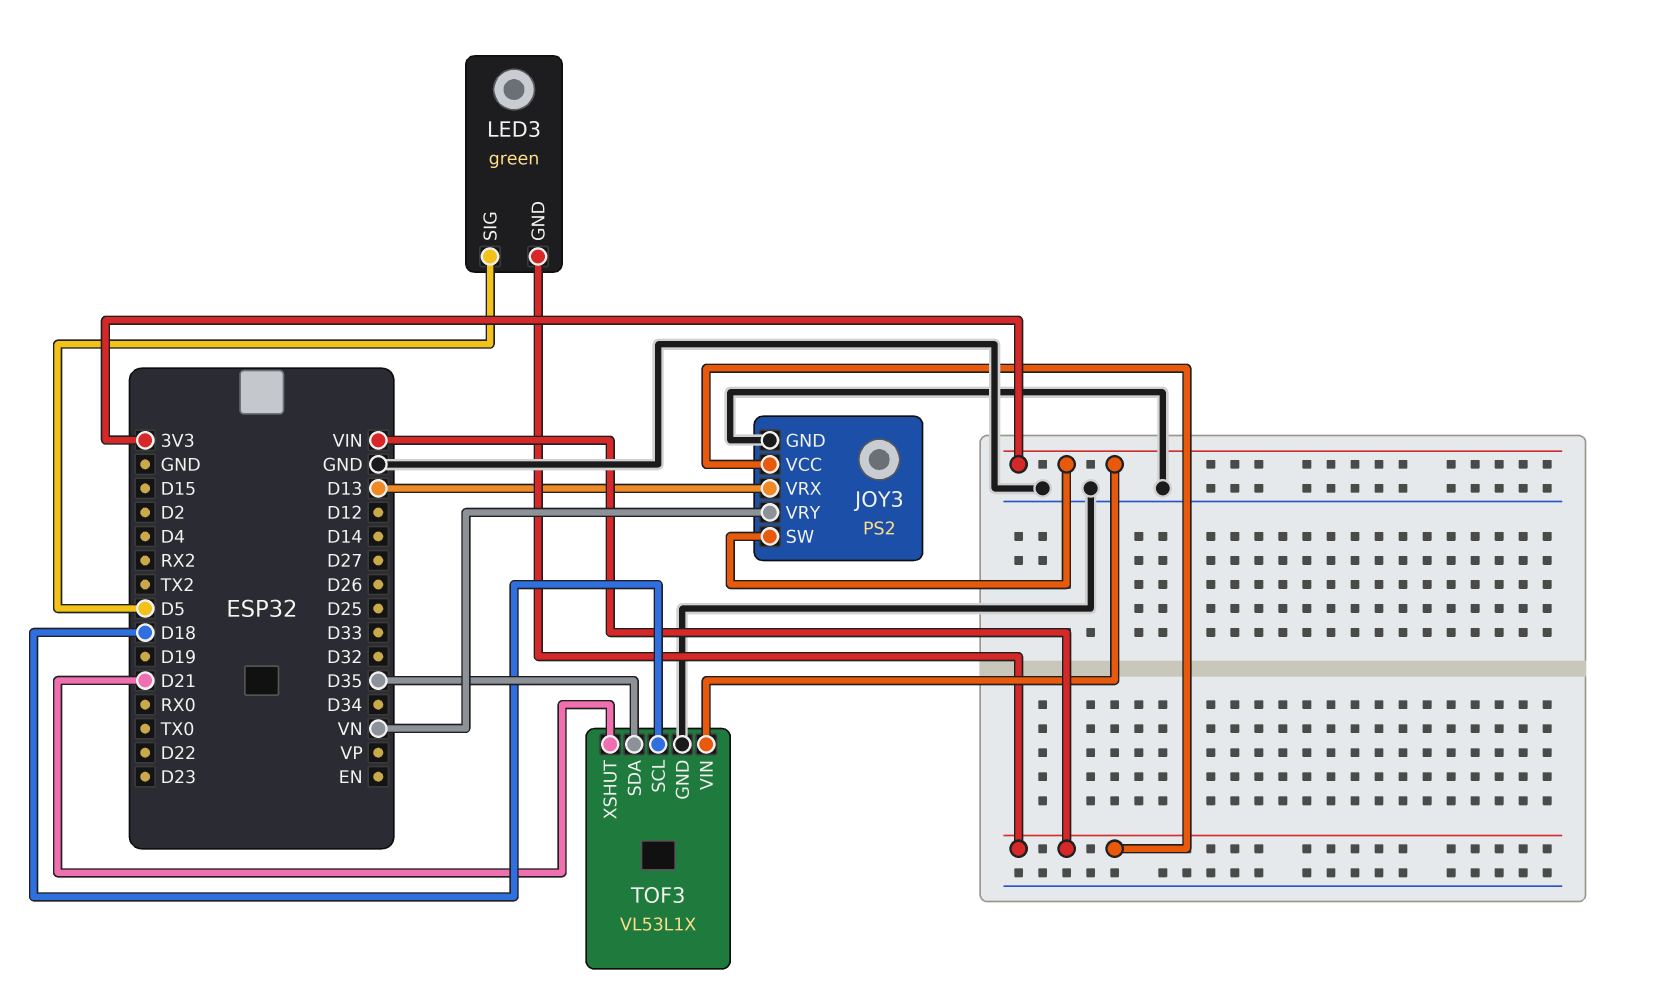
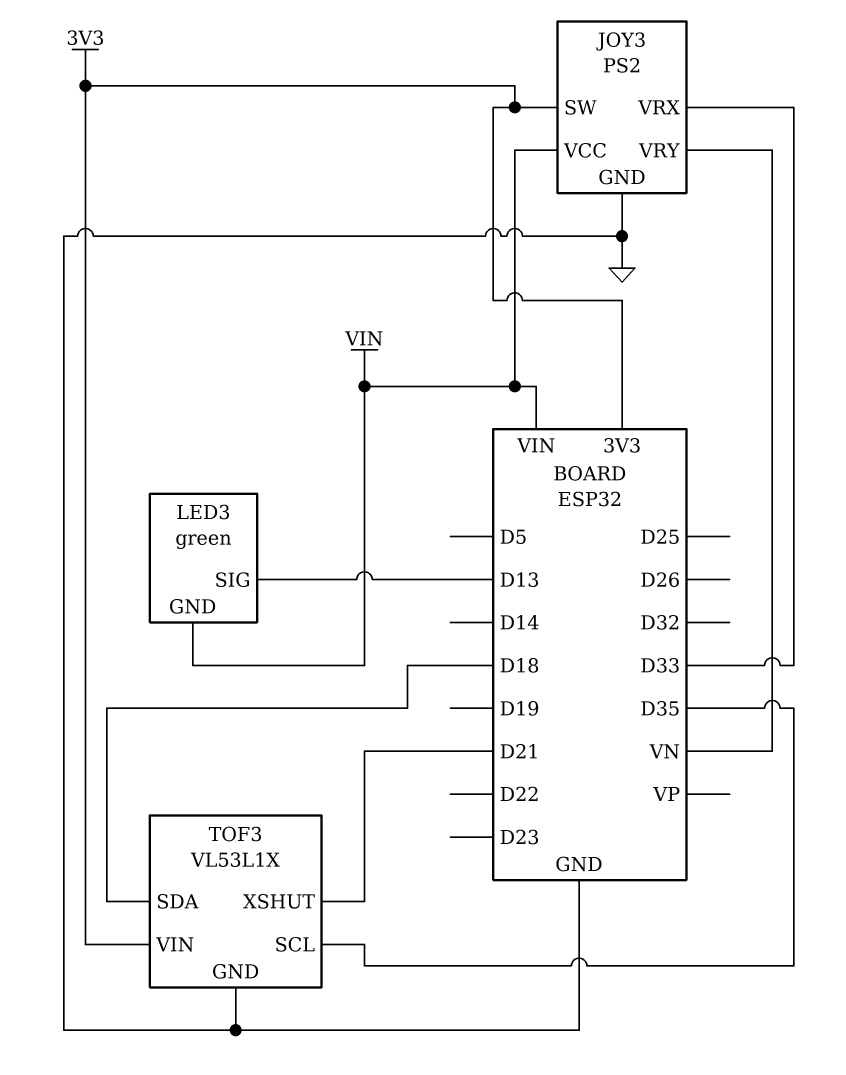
JOY3 pin VRX: D13 -> D33
LED3 pin SIG: D5 -> D13
TOF3 pin SCL: D18 -> D35
TOF3 pin SDA: D35 -> D18

